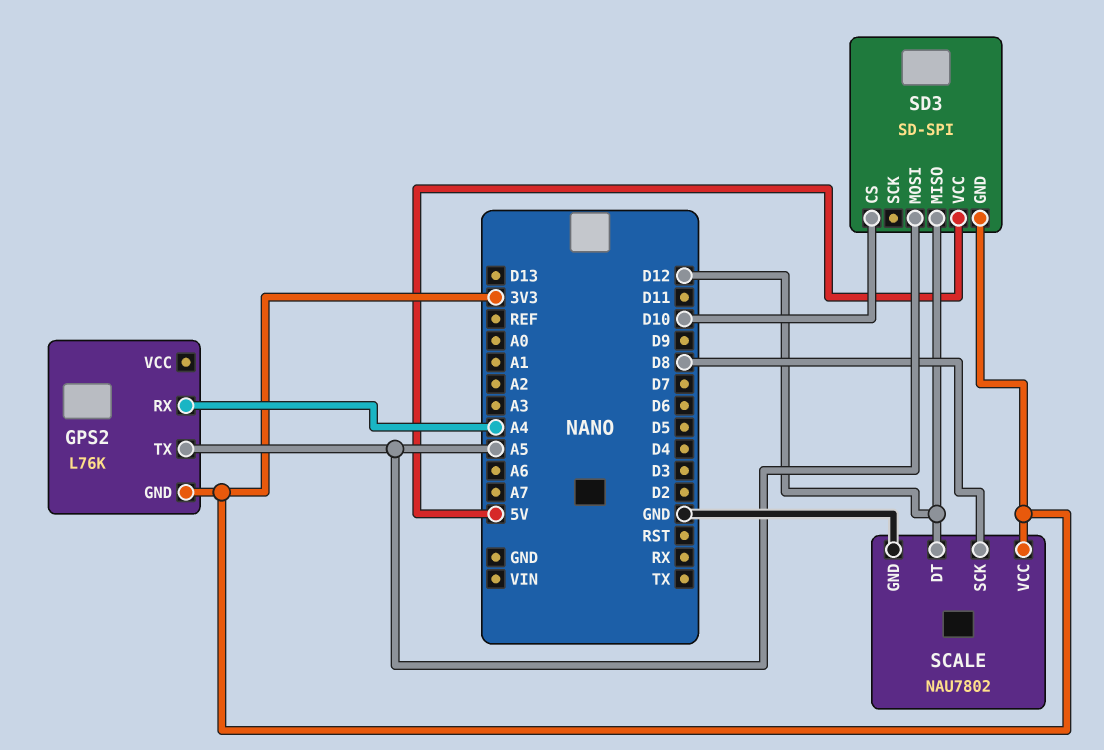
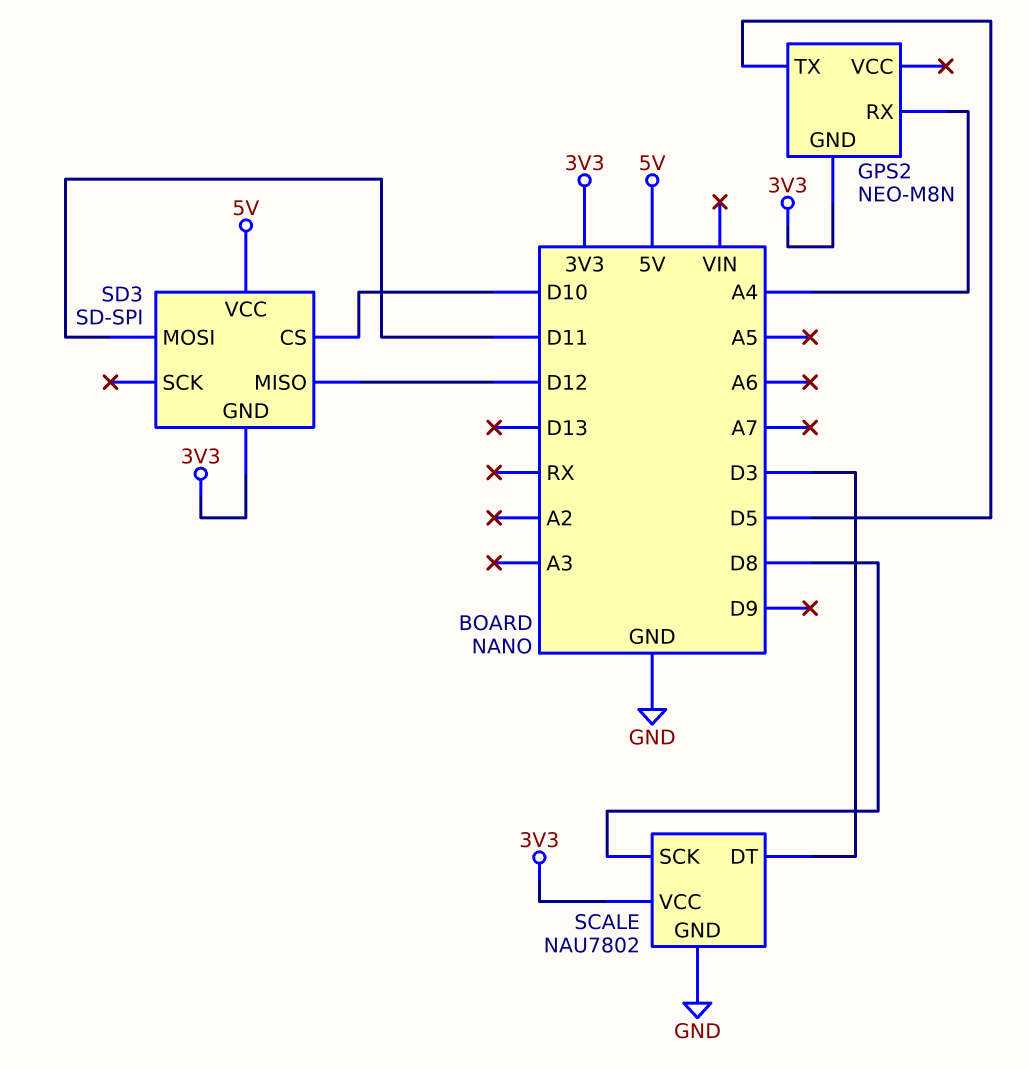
GPS2: L76K -> NEO-M8N
GPS2 pin TX: A5 -> D5
SCALE pin DT: D12 -> D3
SD3 pin MOSI: A5 -> D11

